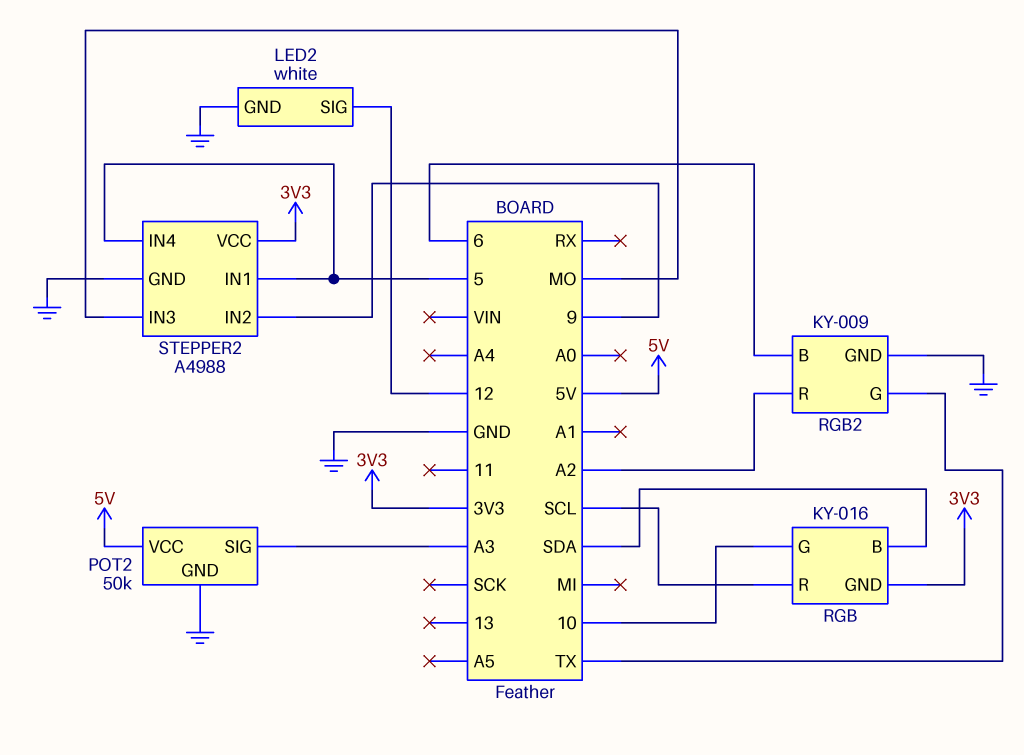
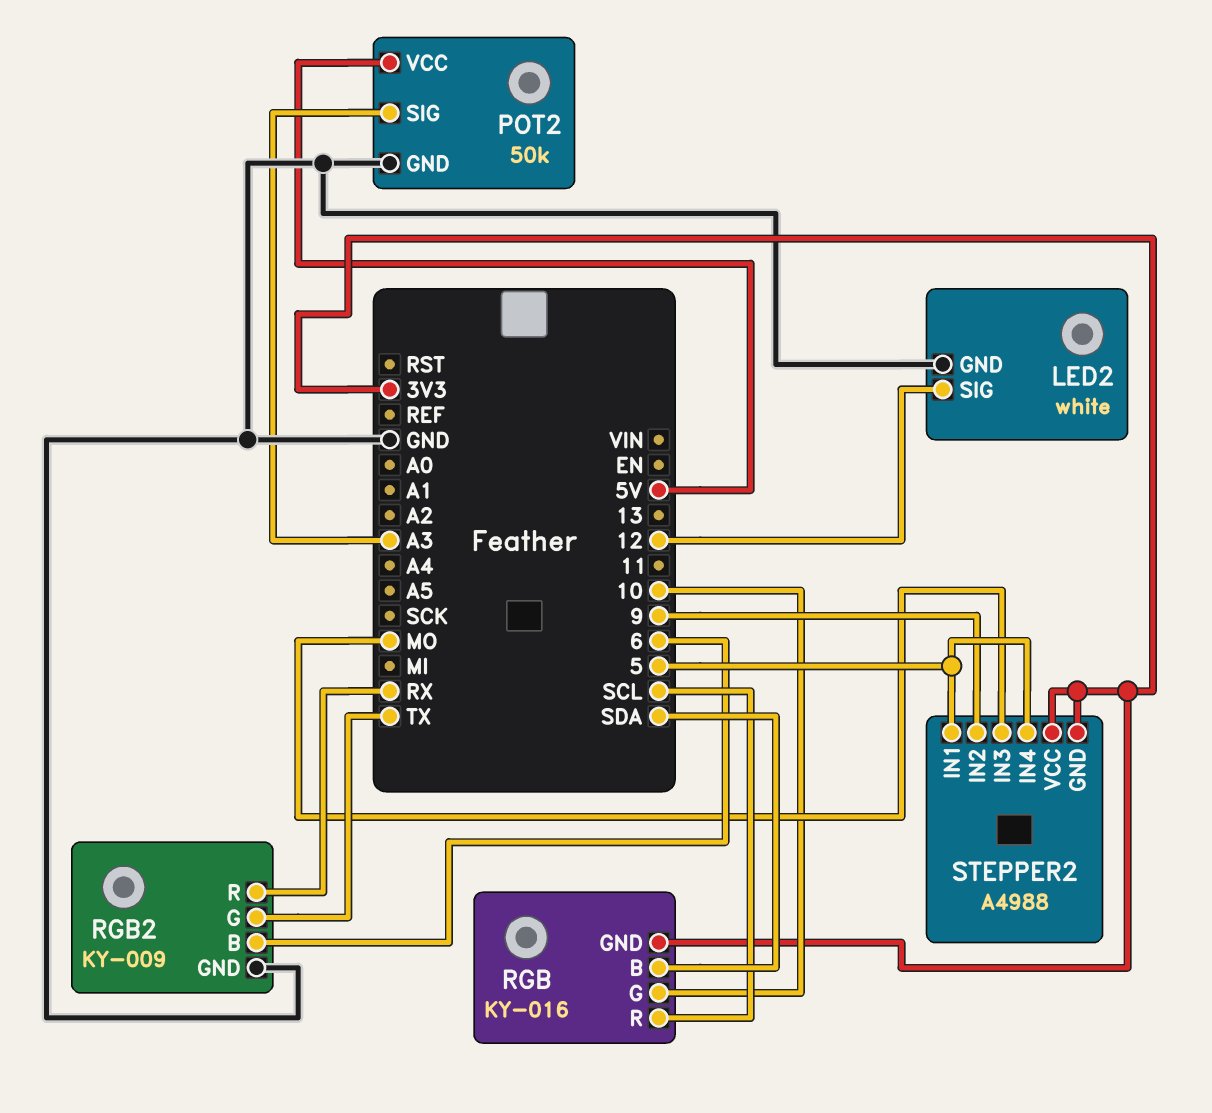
RGB2 pin R: A2 -> RX
STEPPER2 pin GND: GND -> 3V3

